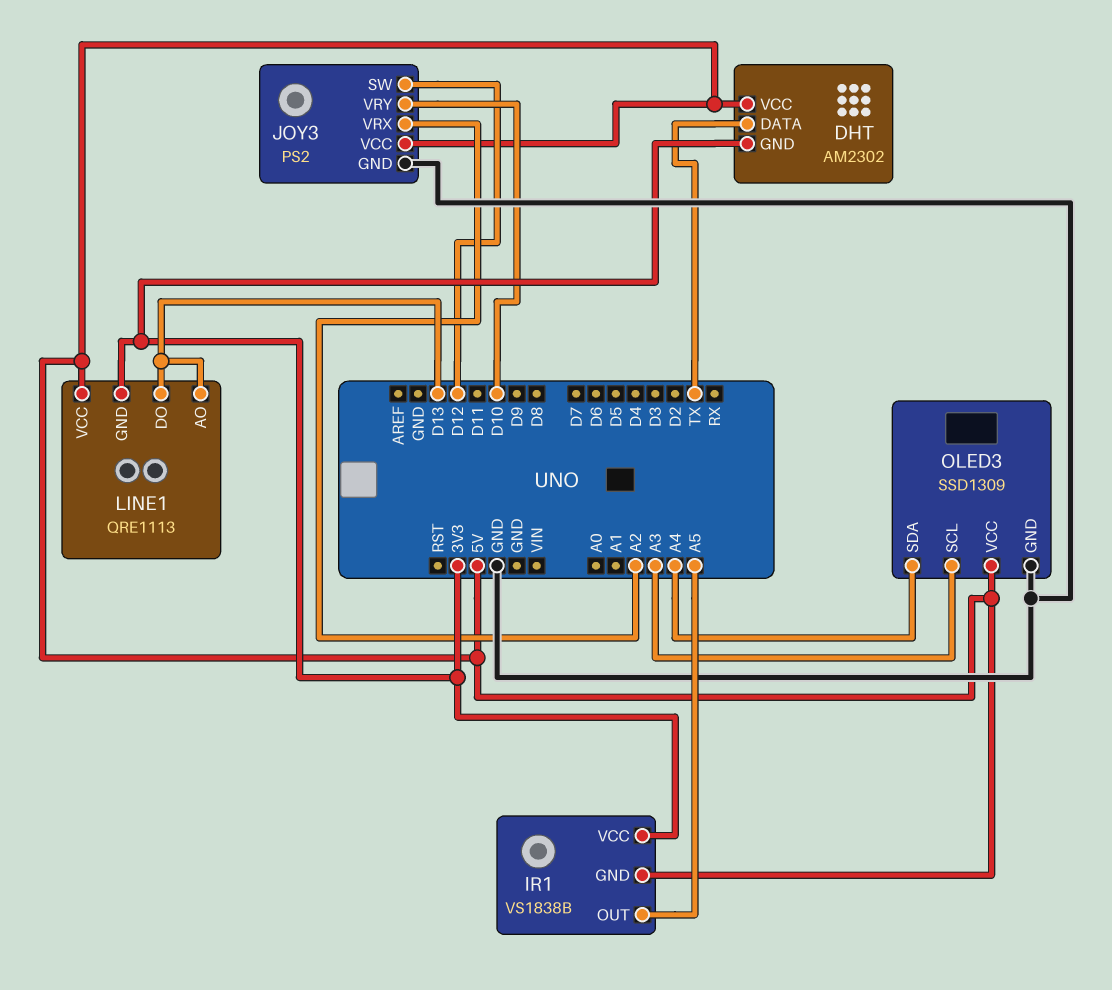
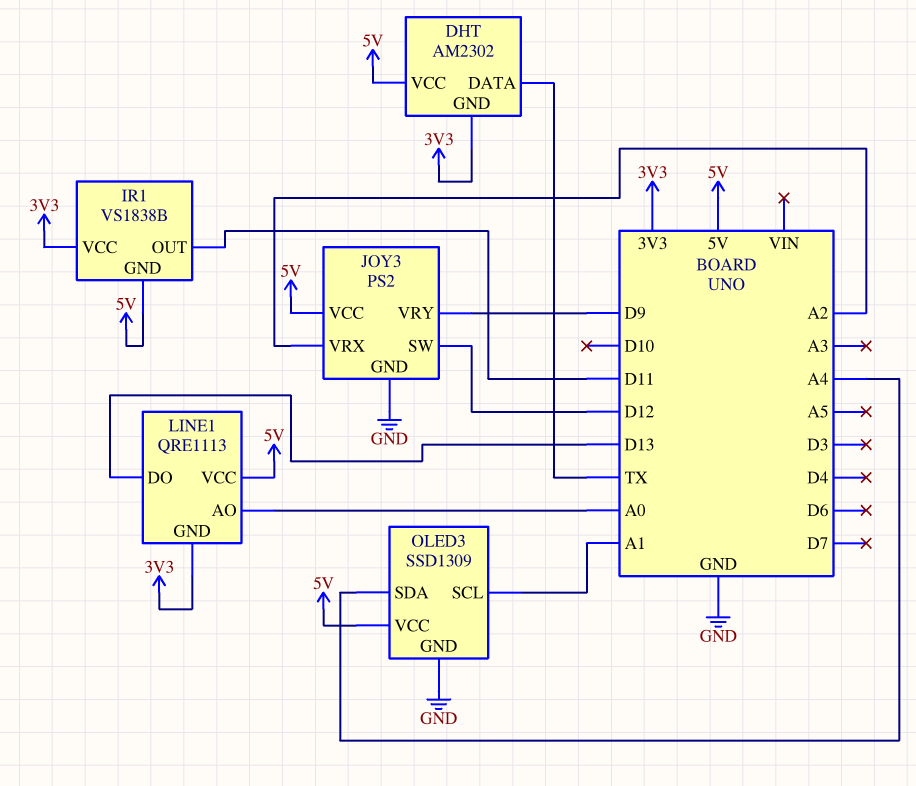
IR1 pin OUT: A5 -> D11
JOY3 pin VRY: D10 -> D9
LINE1 pin AO: D13 -> A0
OLED3 pin SCL: A3 -> A1

